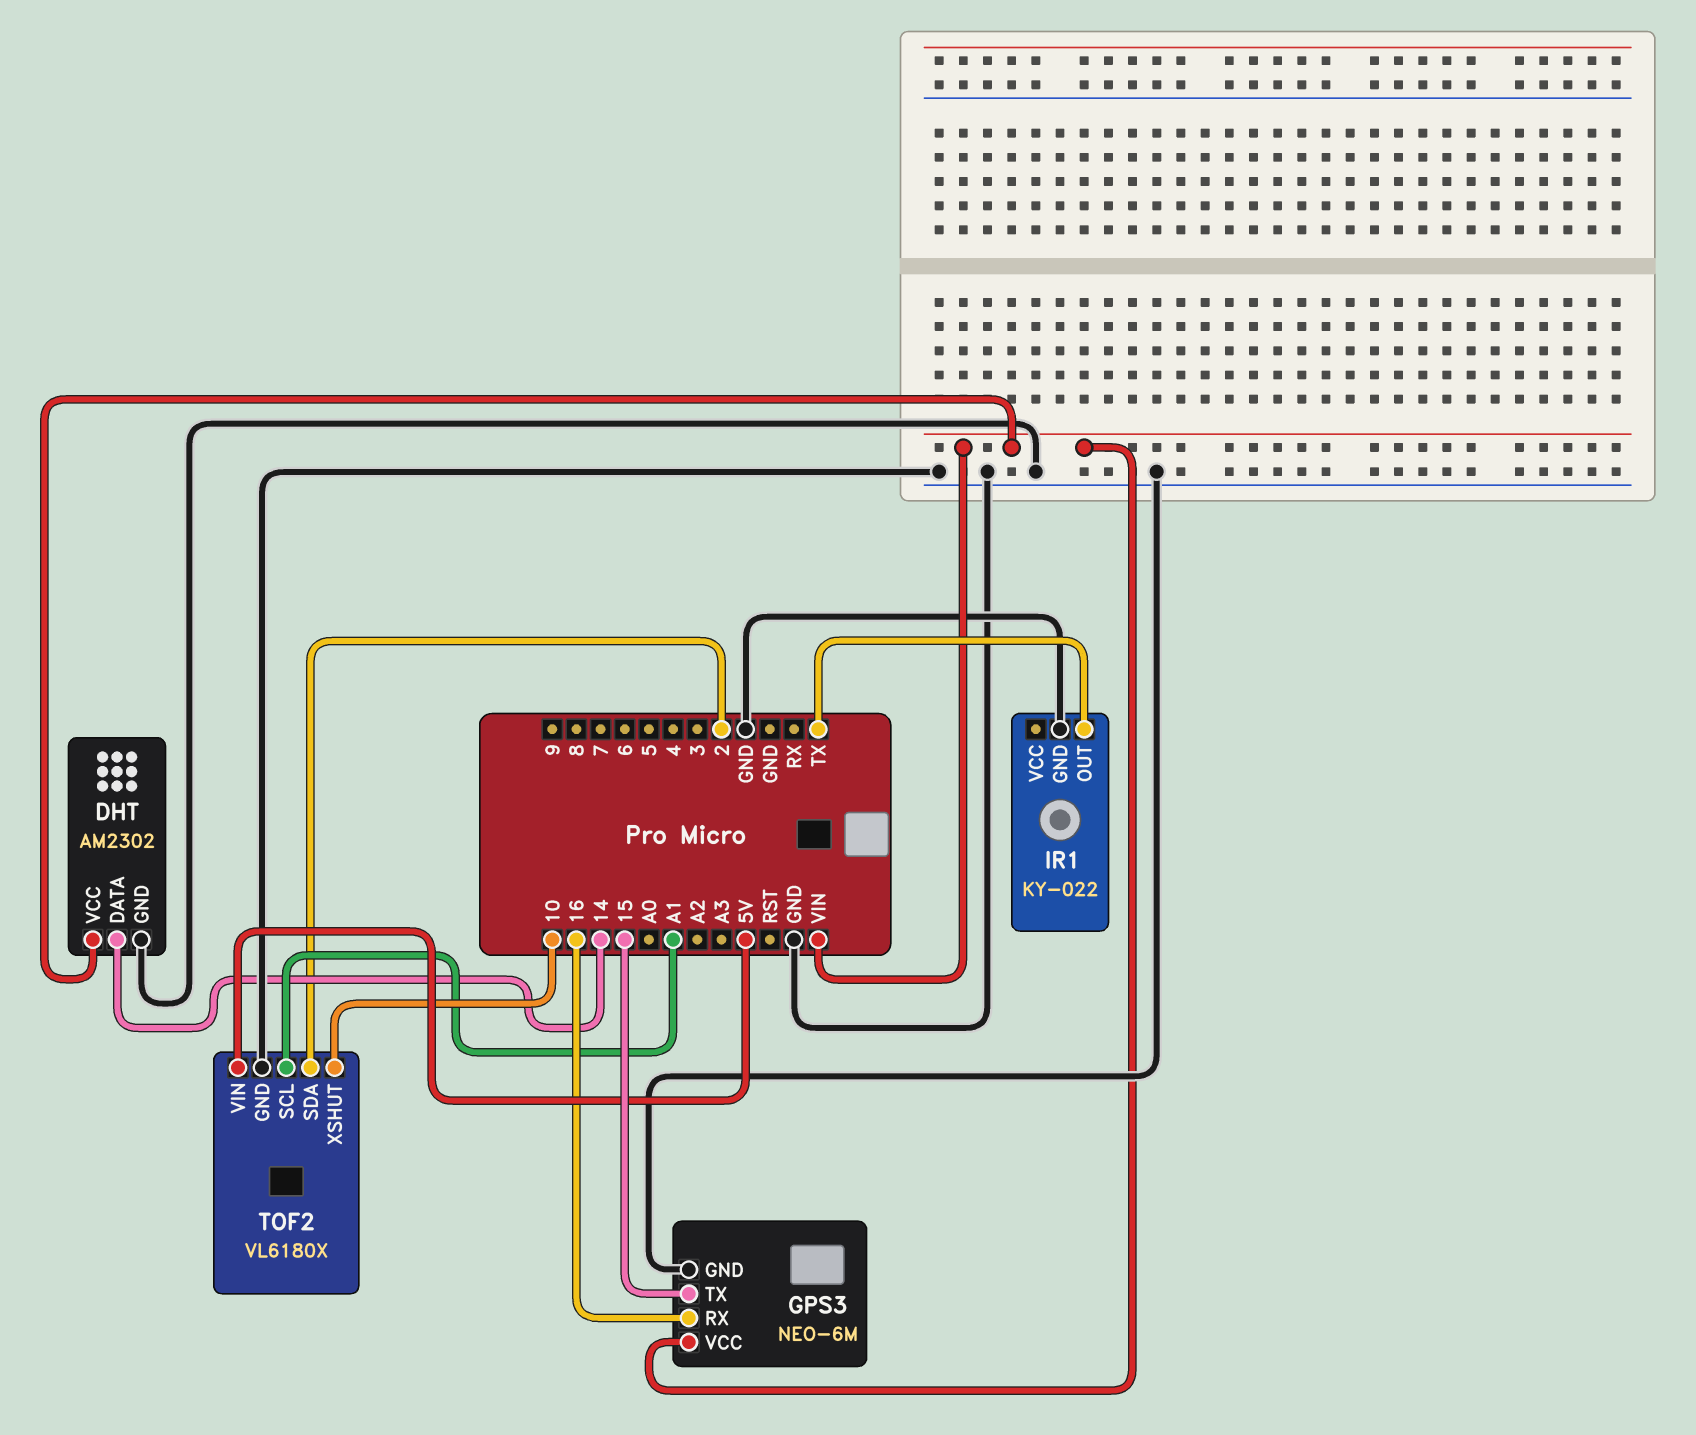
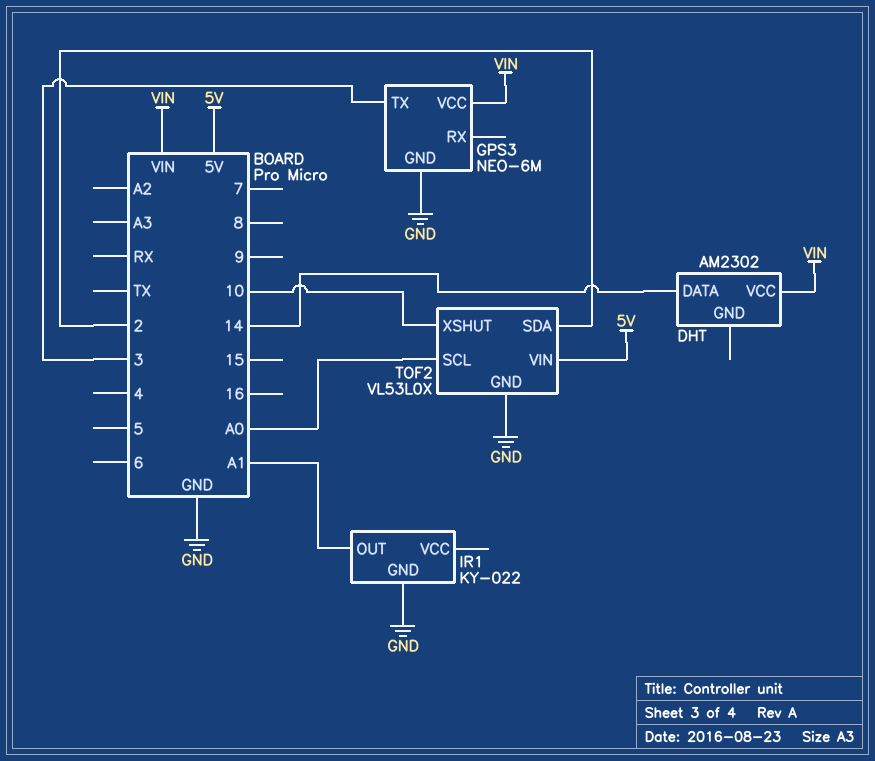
DHT pin GND: GND -> none
GPS3 pin RX: 16 -> none
GPS3 pin TX: 15 -> 3
IR1 pin OUT: TX -> A1
TOF2: VL6180X -> VL53L0X
TOF2 pin SCL: A1 -> A0

